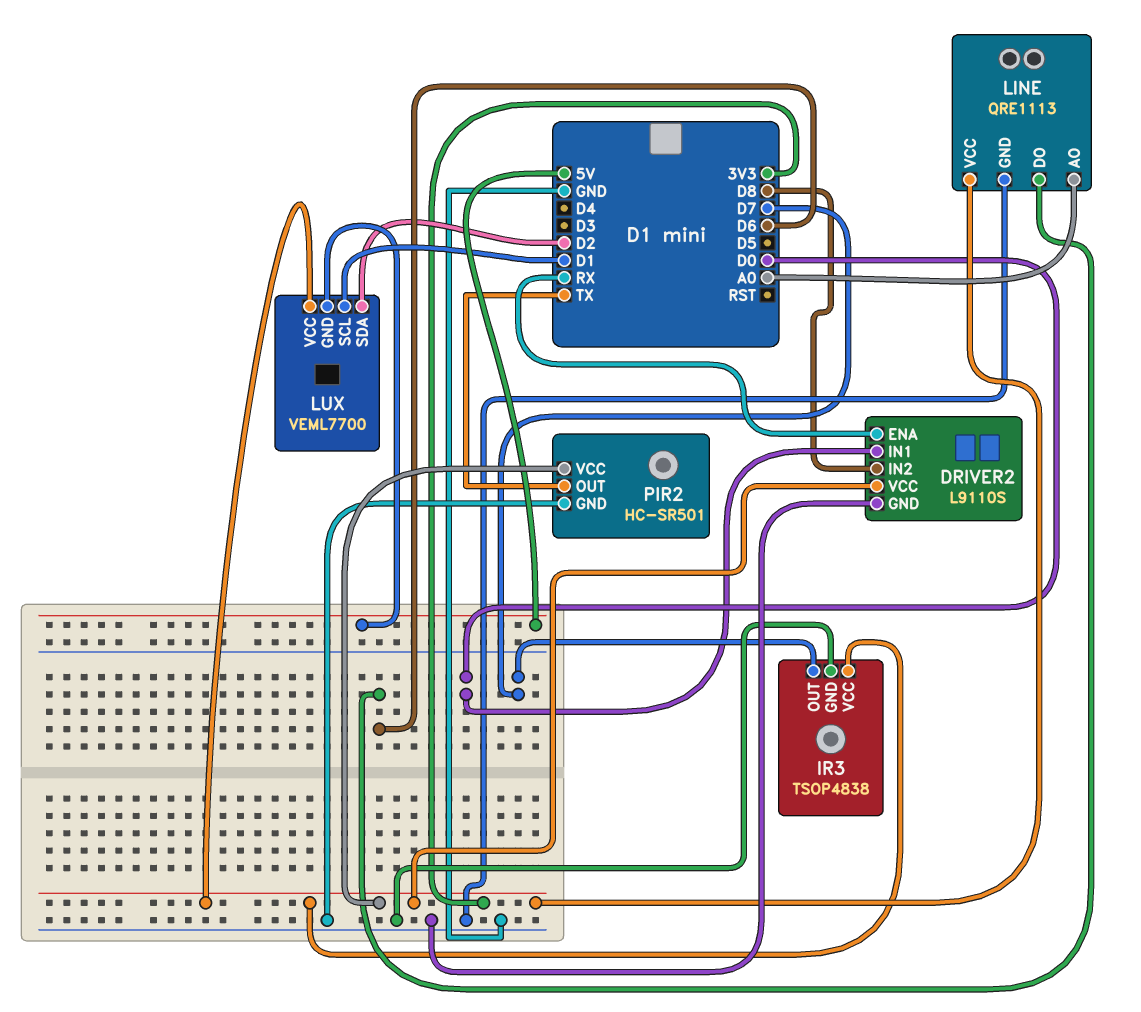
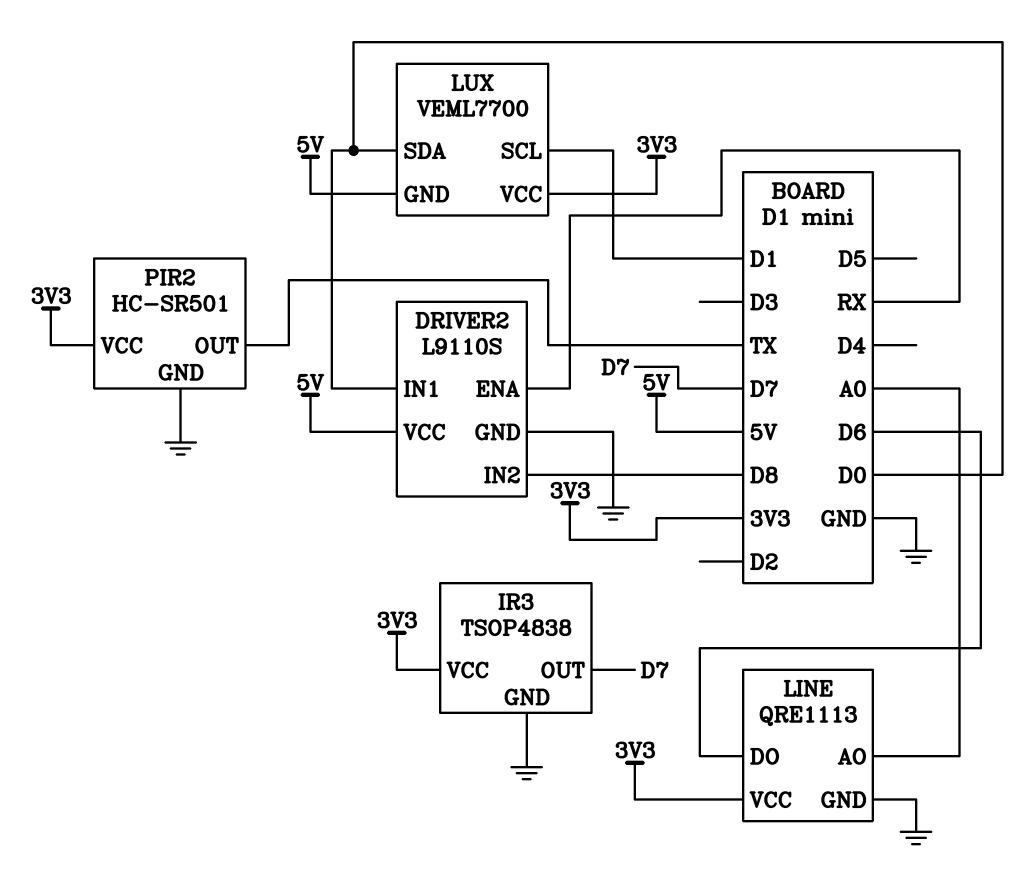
DRIVER2 pin VCC: 3V3 -> 5V
LUX pin SDA: D2 -> D0

